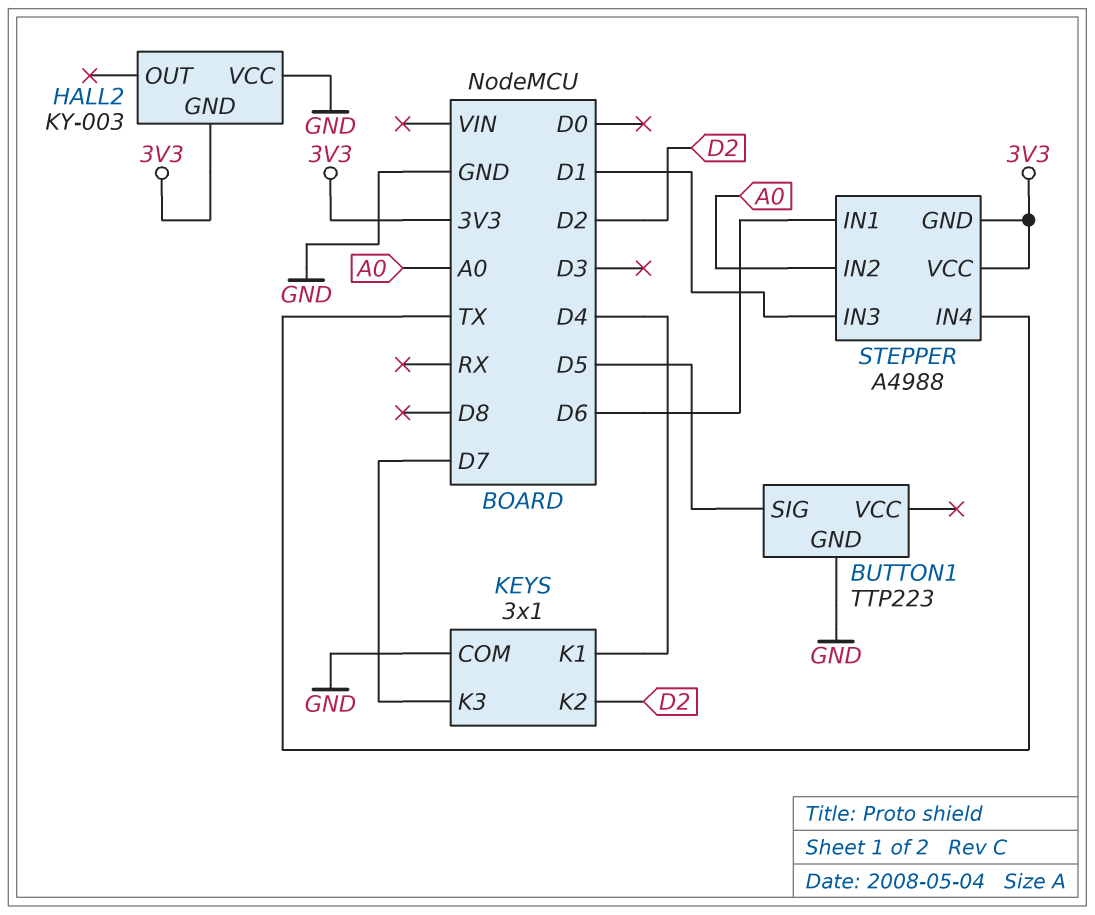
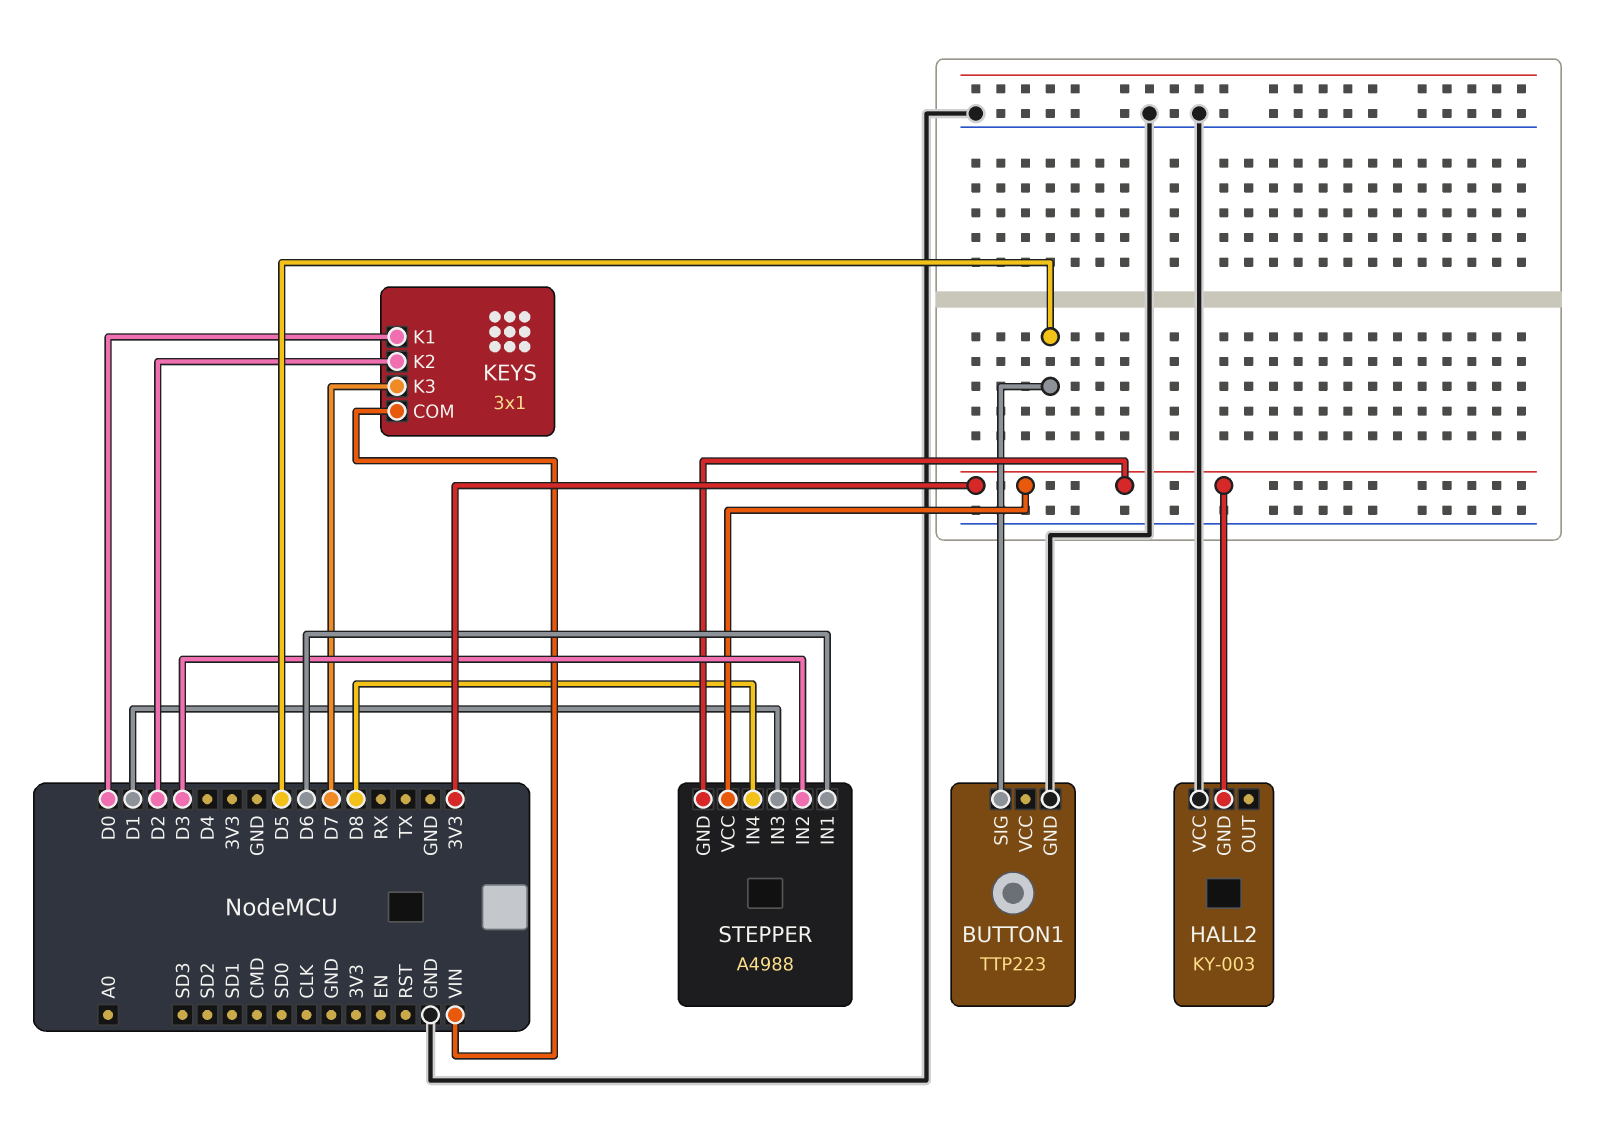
KEYS pin COM: GND -> VIN
KEYS pin K1: D4 -> D0
STEPPER pin IN2: A0 -> D3
STEPPER pin IN4: TX -> D8

